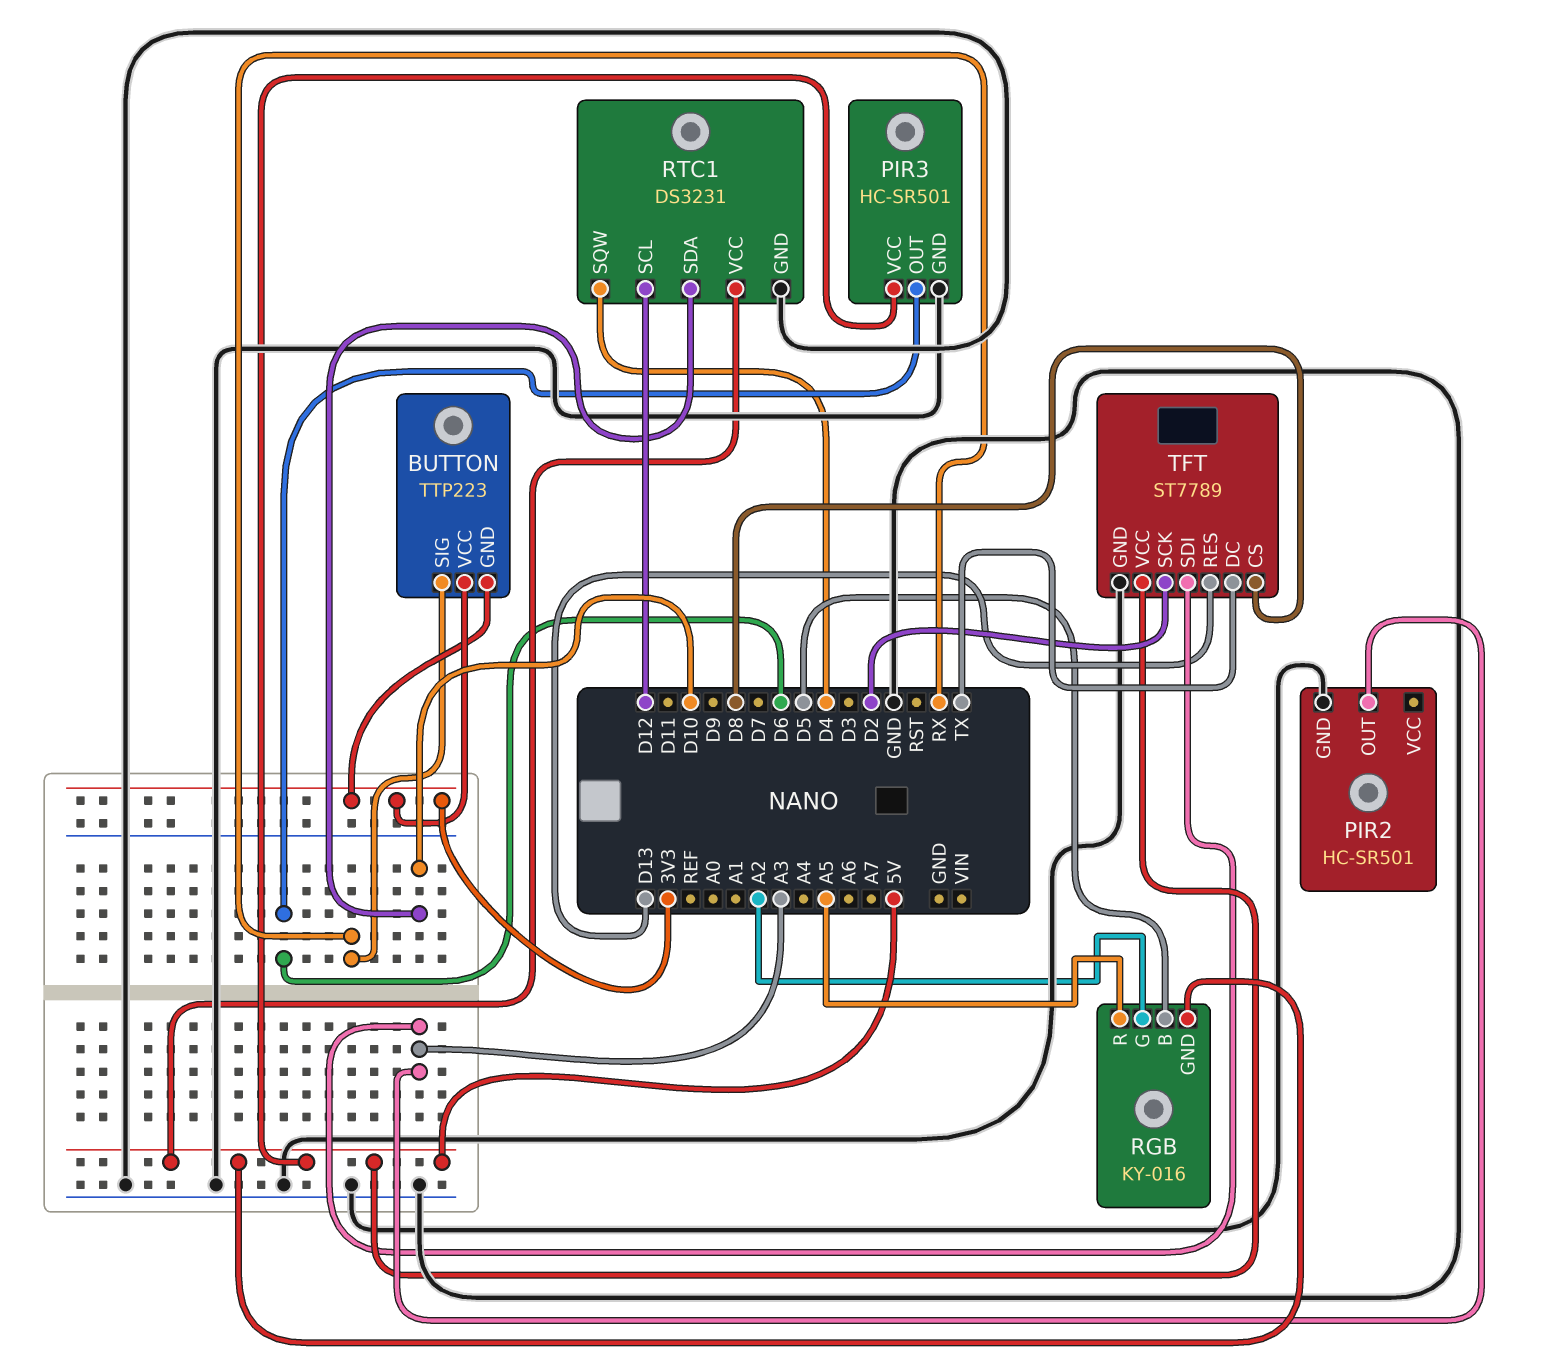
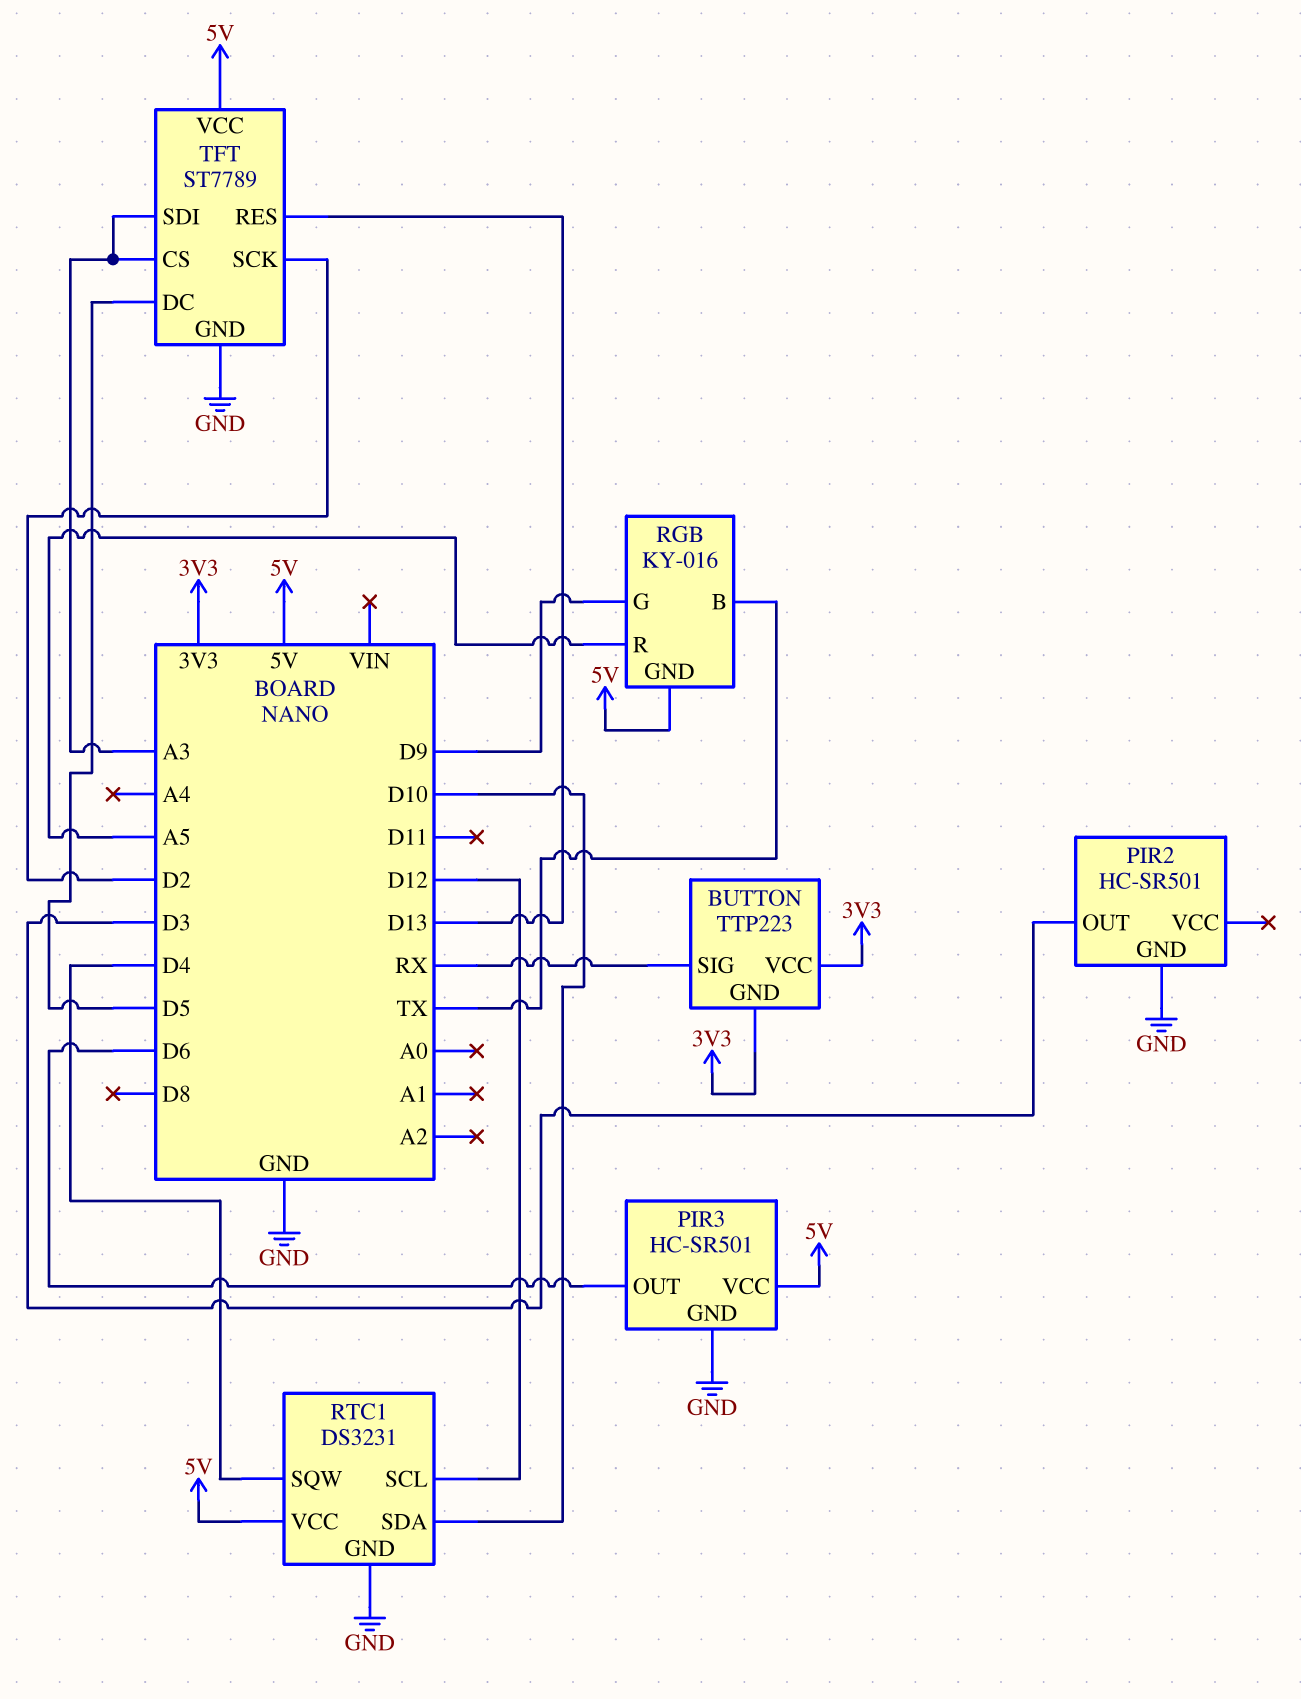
PIR2 pin OUT: A3 -> D3
RGB pin B: D5 -> TX
RGB pin G: A2 -> D9
TFT pin CS: D8 -> A3
TFT pin DC: TX -> D5

